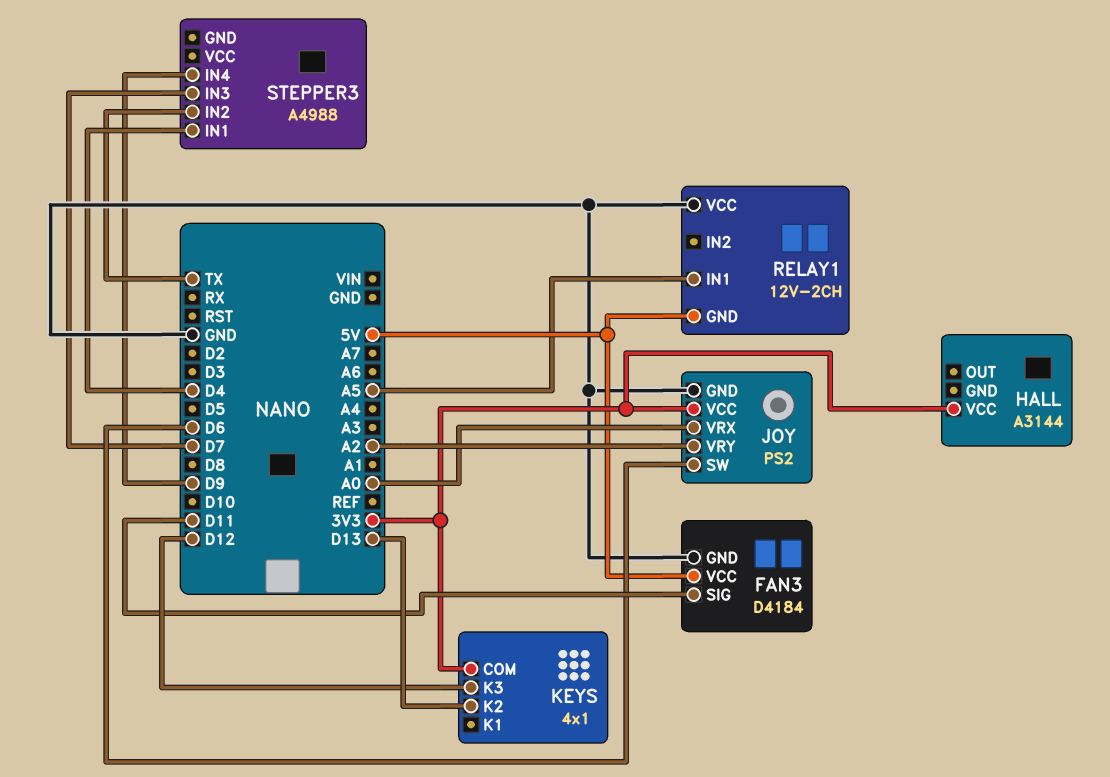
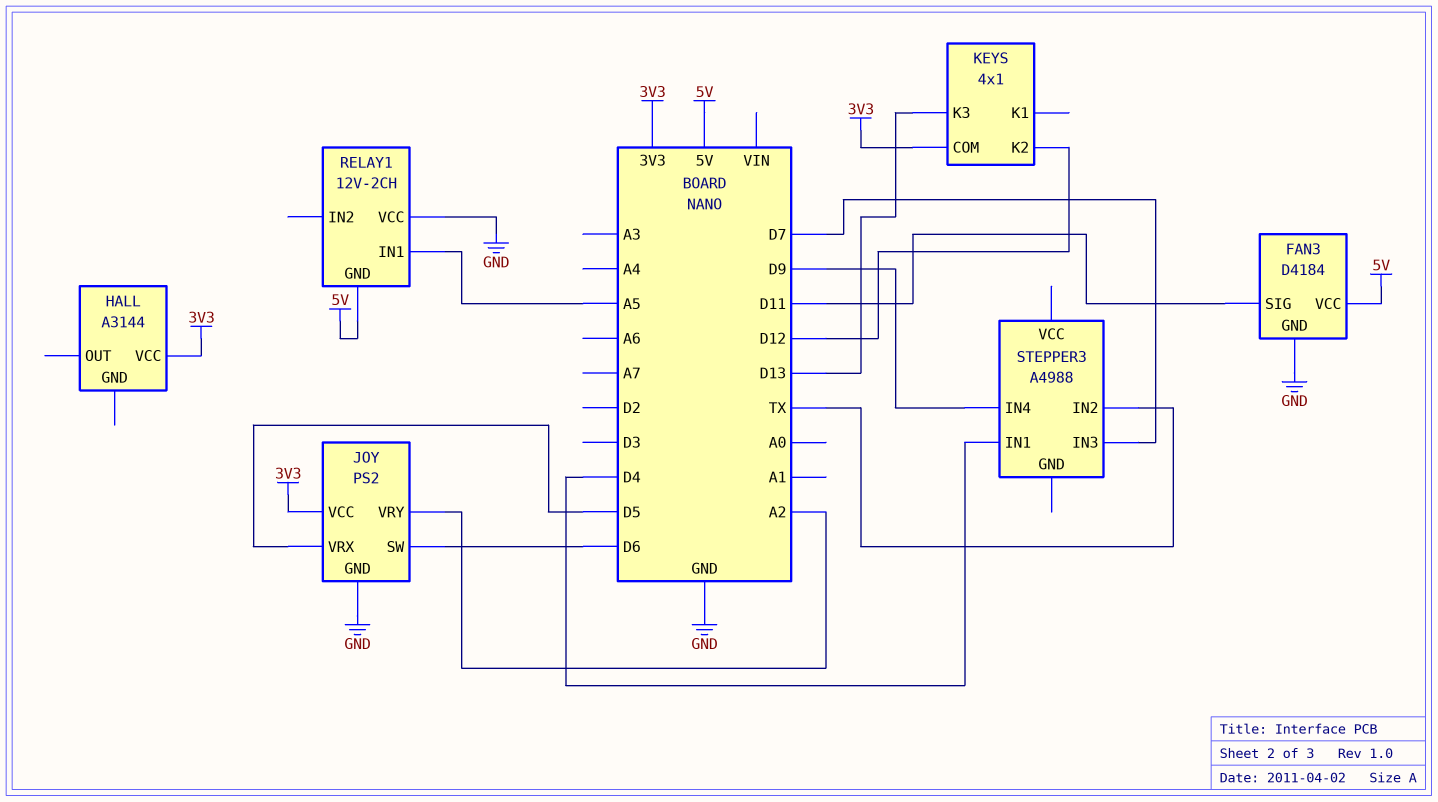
JOY pin VRX: A0 -> D5
KEYS pin K2: D13 -> D12
KEYS pin K3: D12 -> D13

